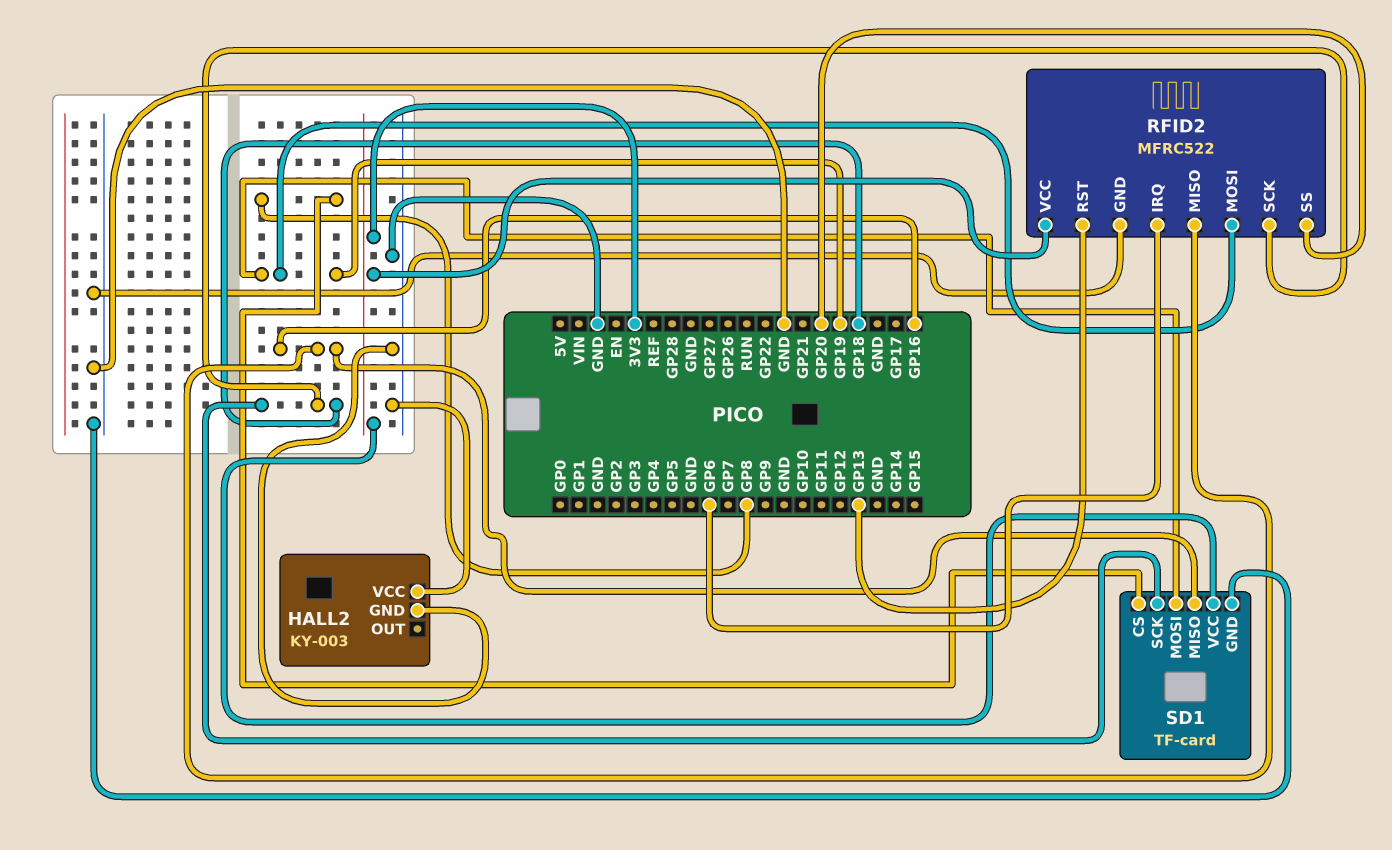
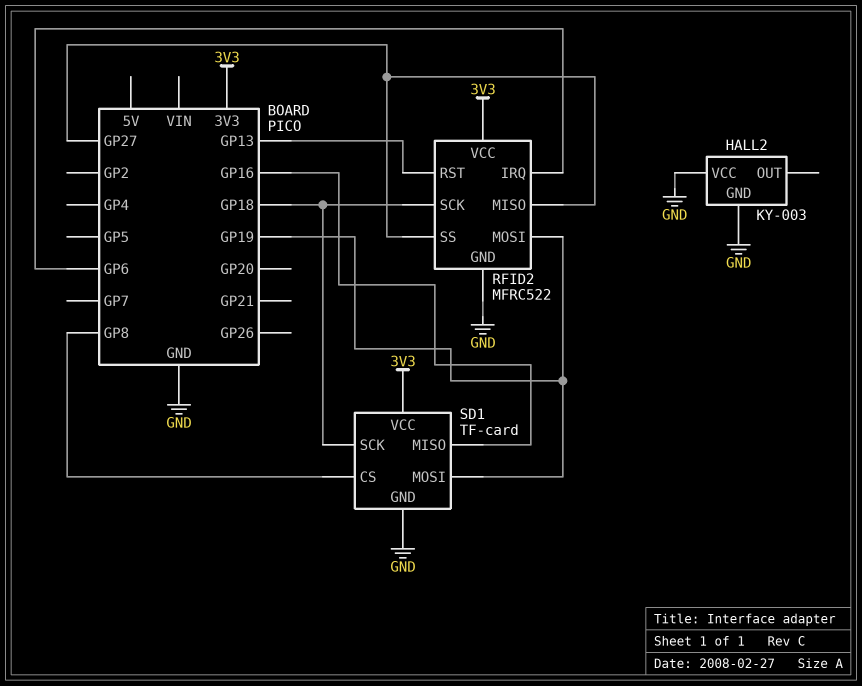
RFID2 pin MISO: GP16 -> GP27
RFID2 pin SS: GP20 -> GP27

